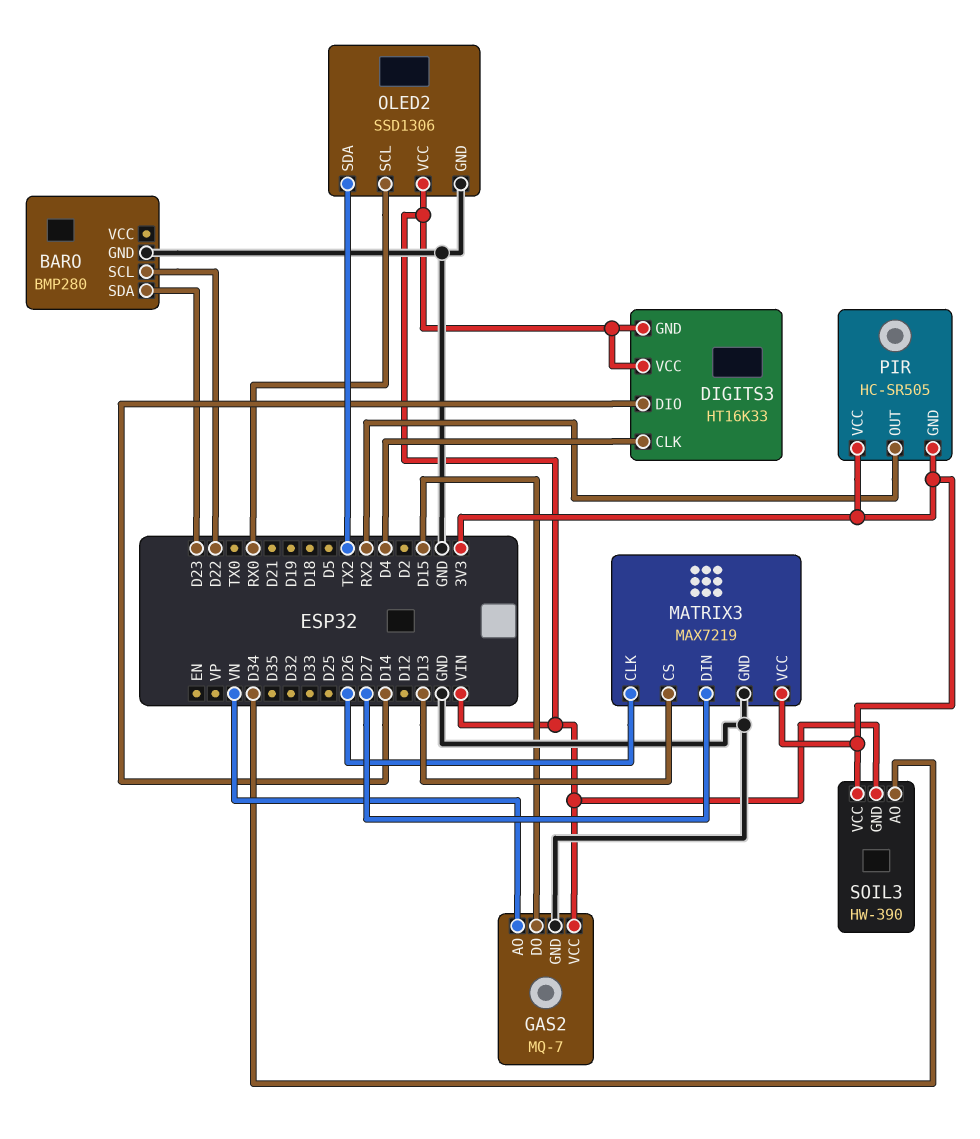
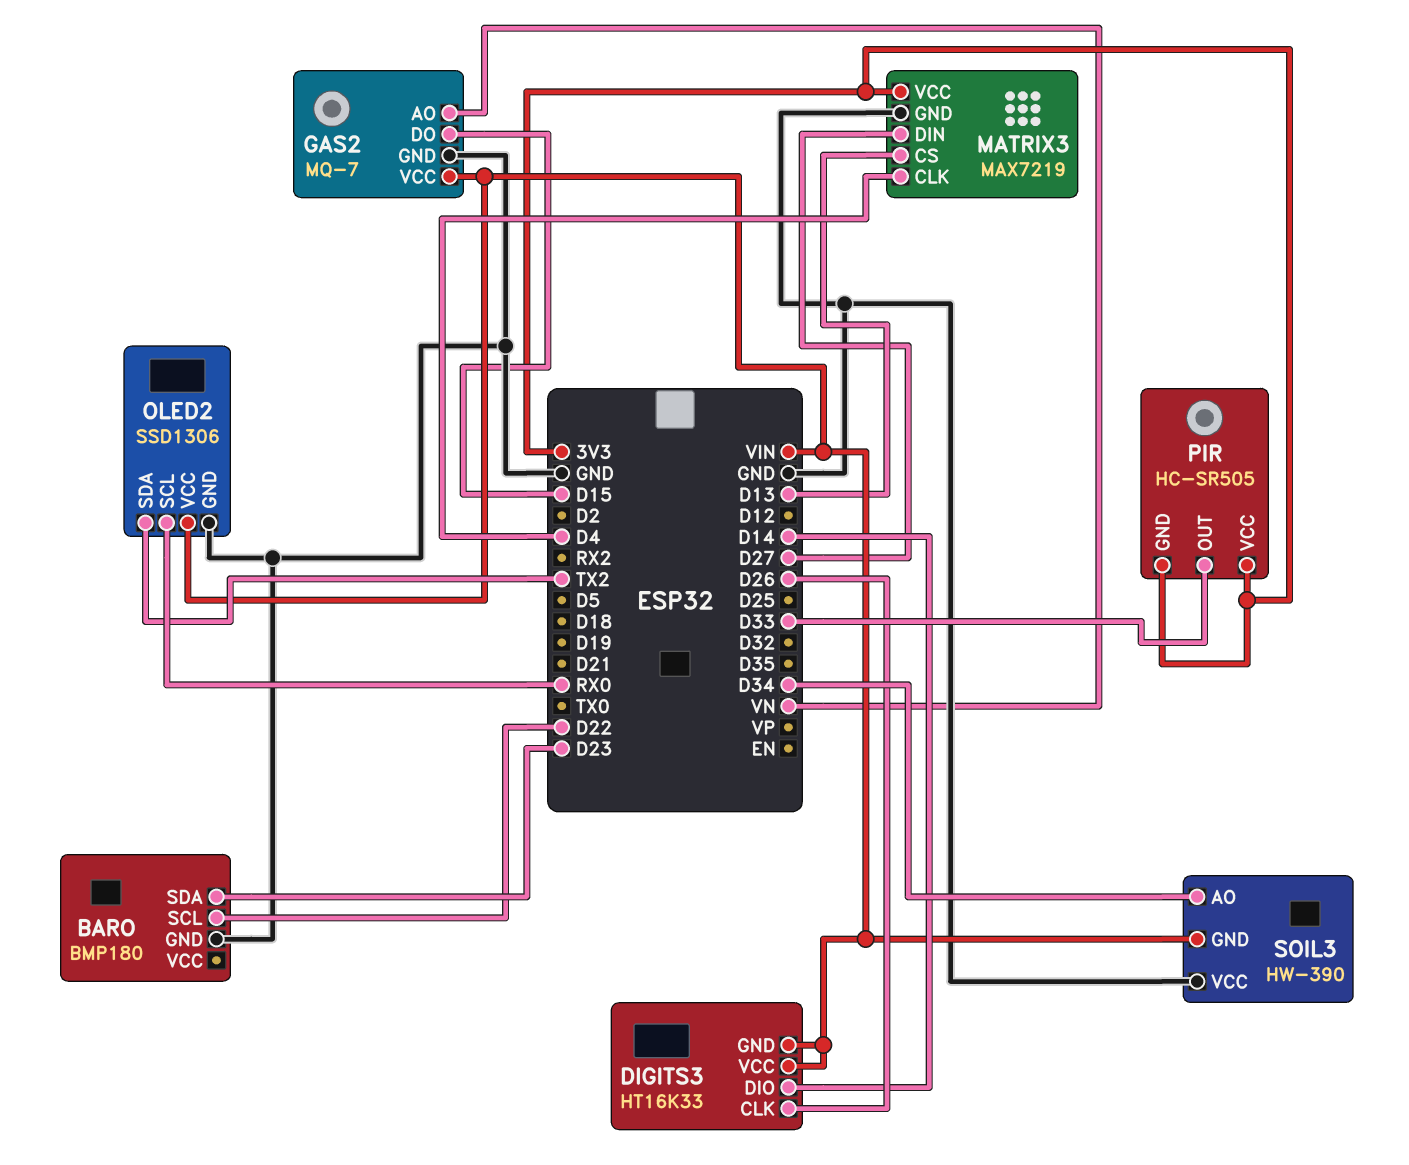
BARO: BMP280 -> BMP180
DIGITS3 pin CLK: D4 -> D26
MATRIX3 pin CLK: D26 -> D4
PIR pin OUT: RX2 -> D33
SOIL3 pin VCC: 3V3 -> GND

